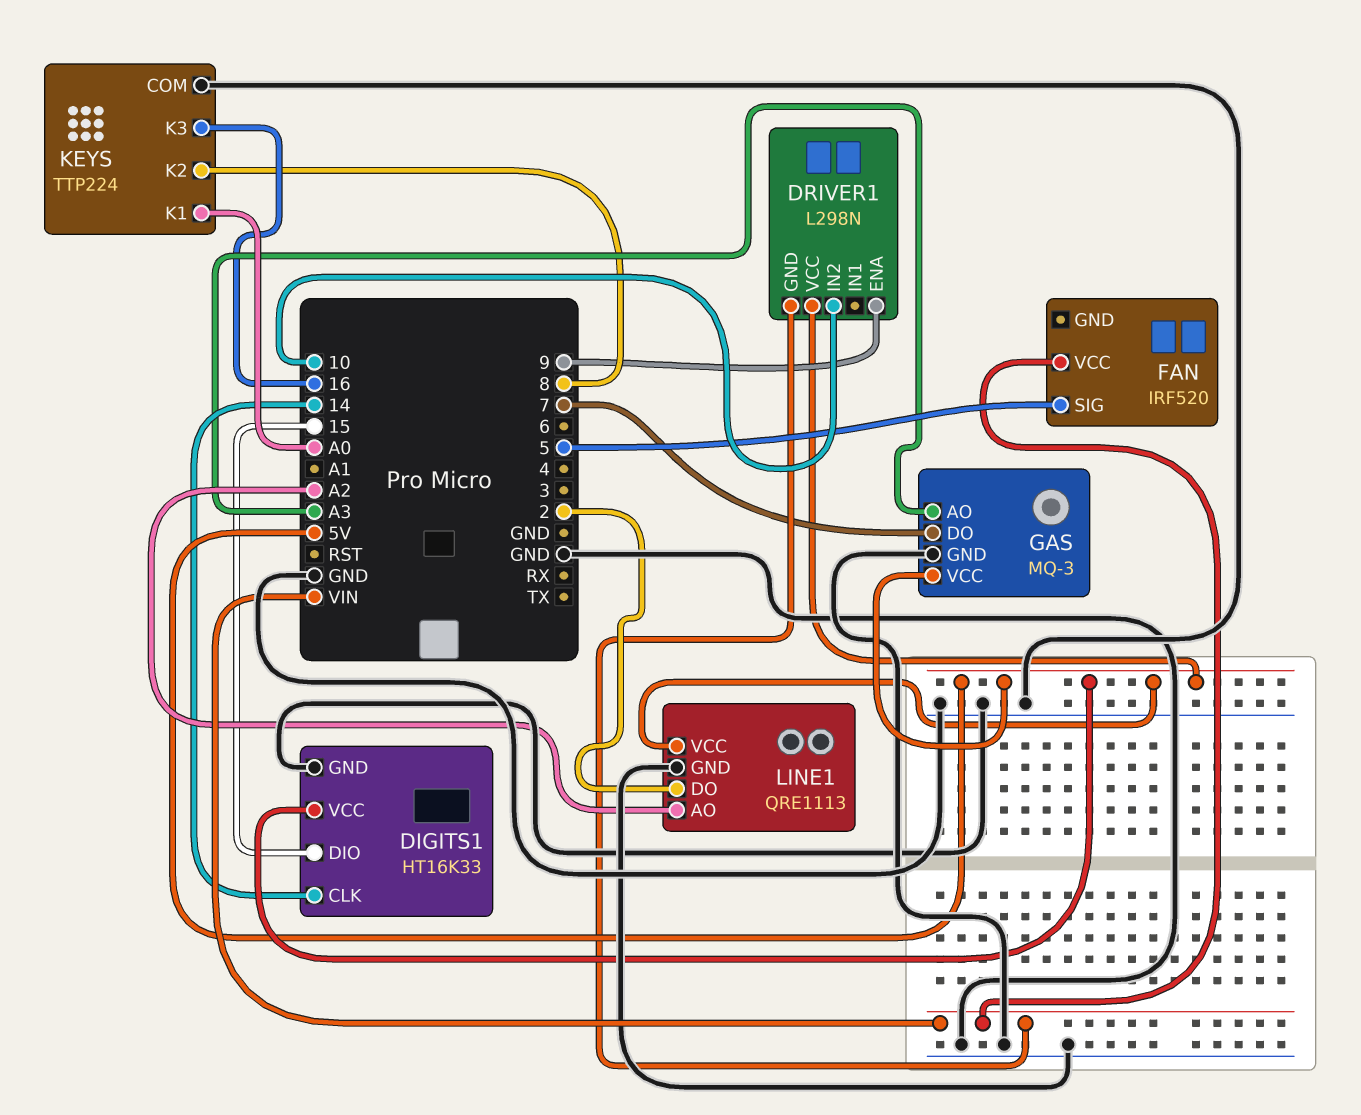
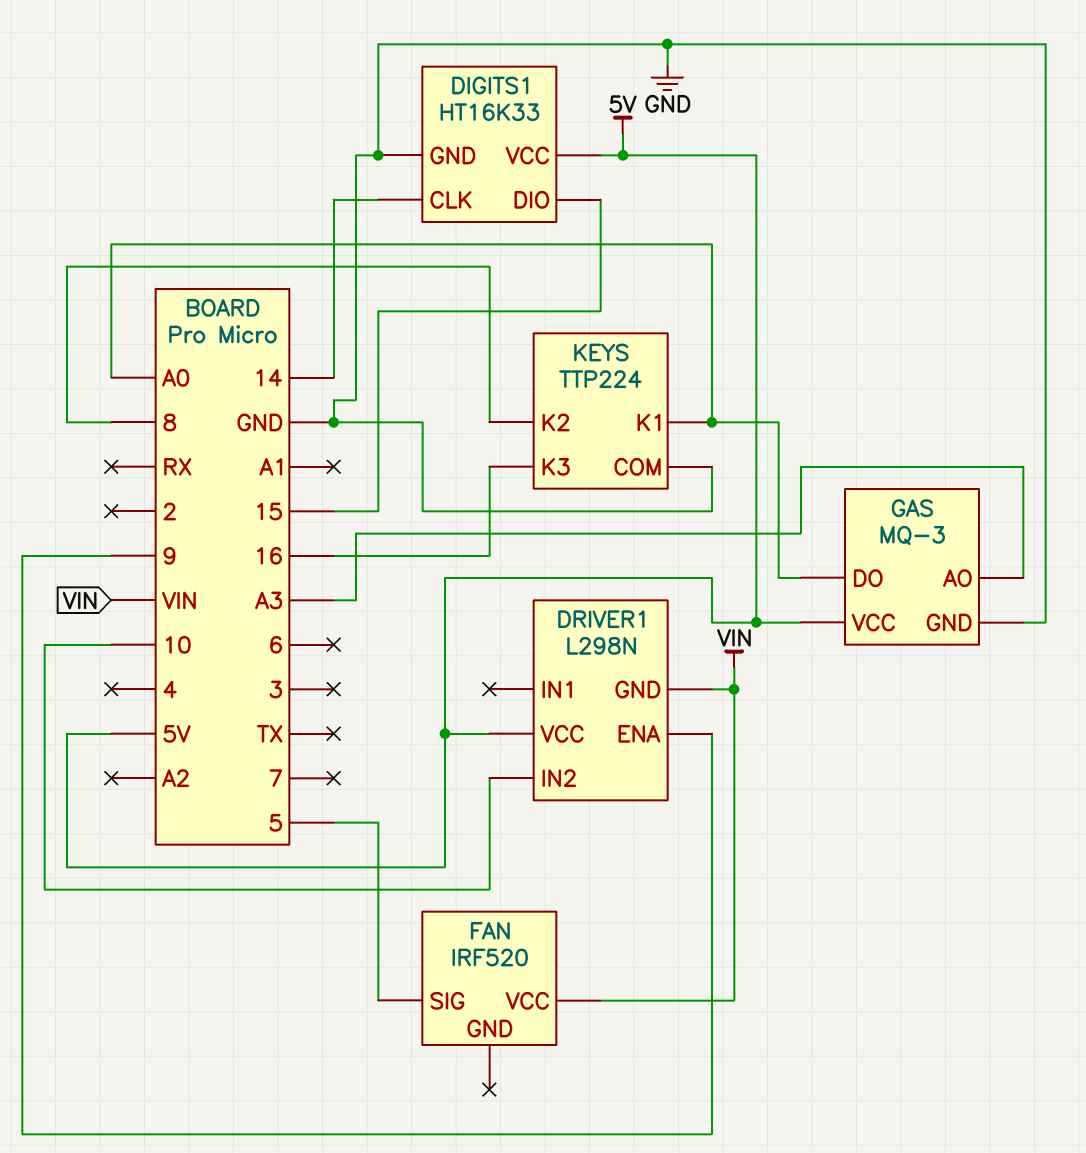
GAS pin DO: 7 -> A0
LINE1: QRE1113 -> none
LINE1 pin AO: A2 -> none
LINE1 pin DO: 2 -> none
LINE1 pin GND: GND -> none
LINE1 pin VCC: 5V -> none

